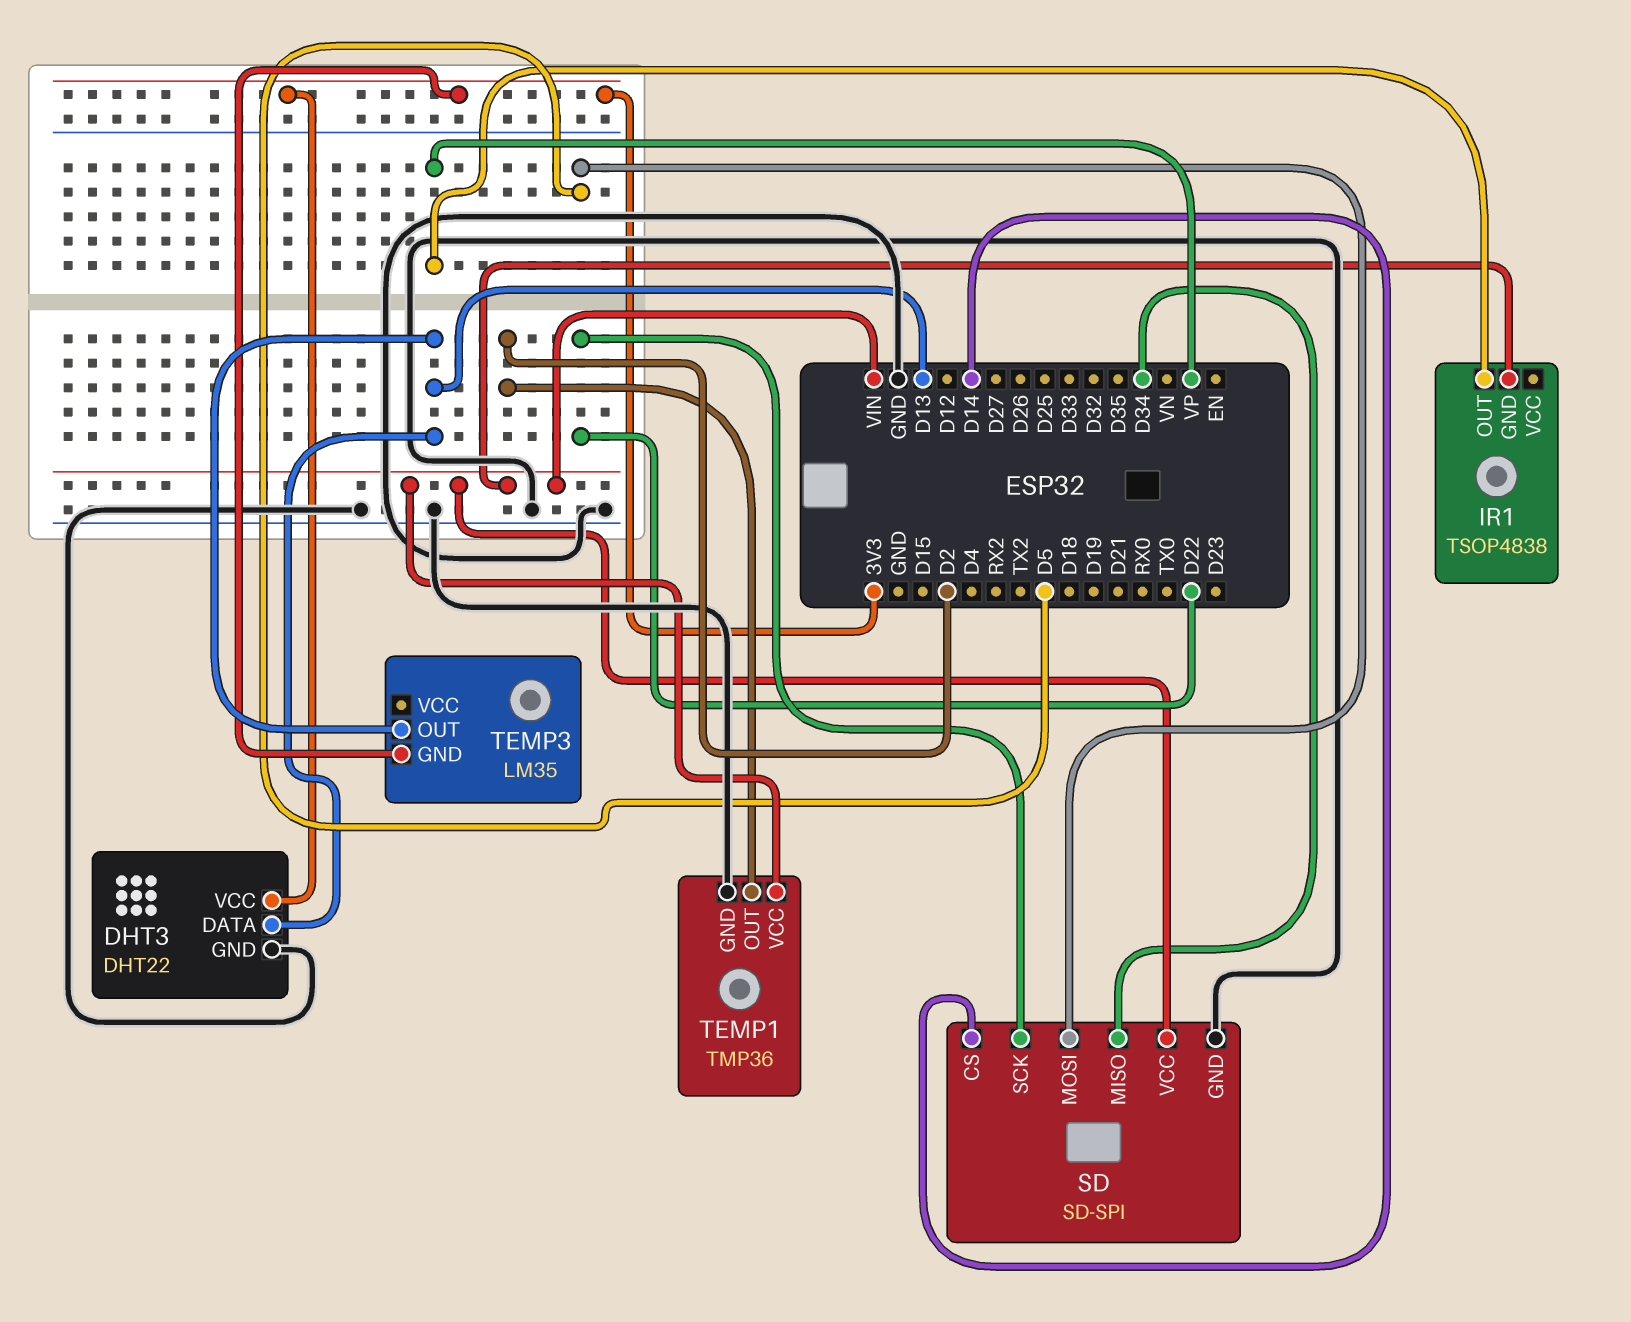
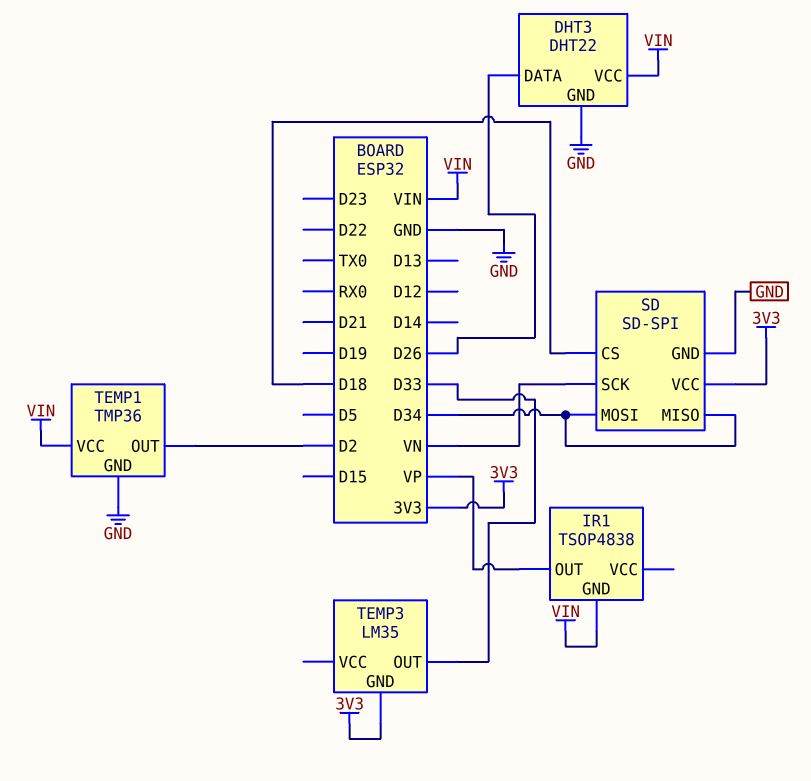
DHT3 pin DATA: D13 -> D26
DHT3 pin VCC: 3V3 -> VIN
SD pin CS: D14 -> D18
SD pin MOSI: D5 -> D34
SD pin SCK: D22 -> VN
SD pin VCC: VIN -> 3V3
TEMP3 pin OUT: D13 -> D33

